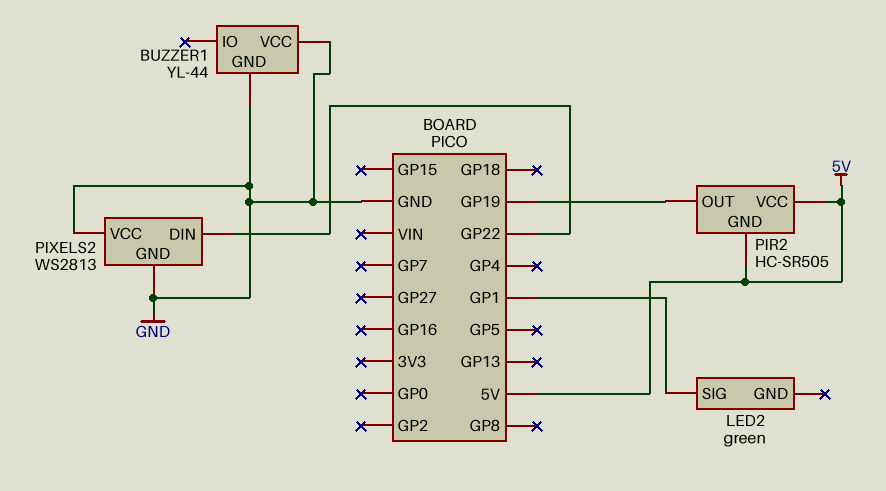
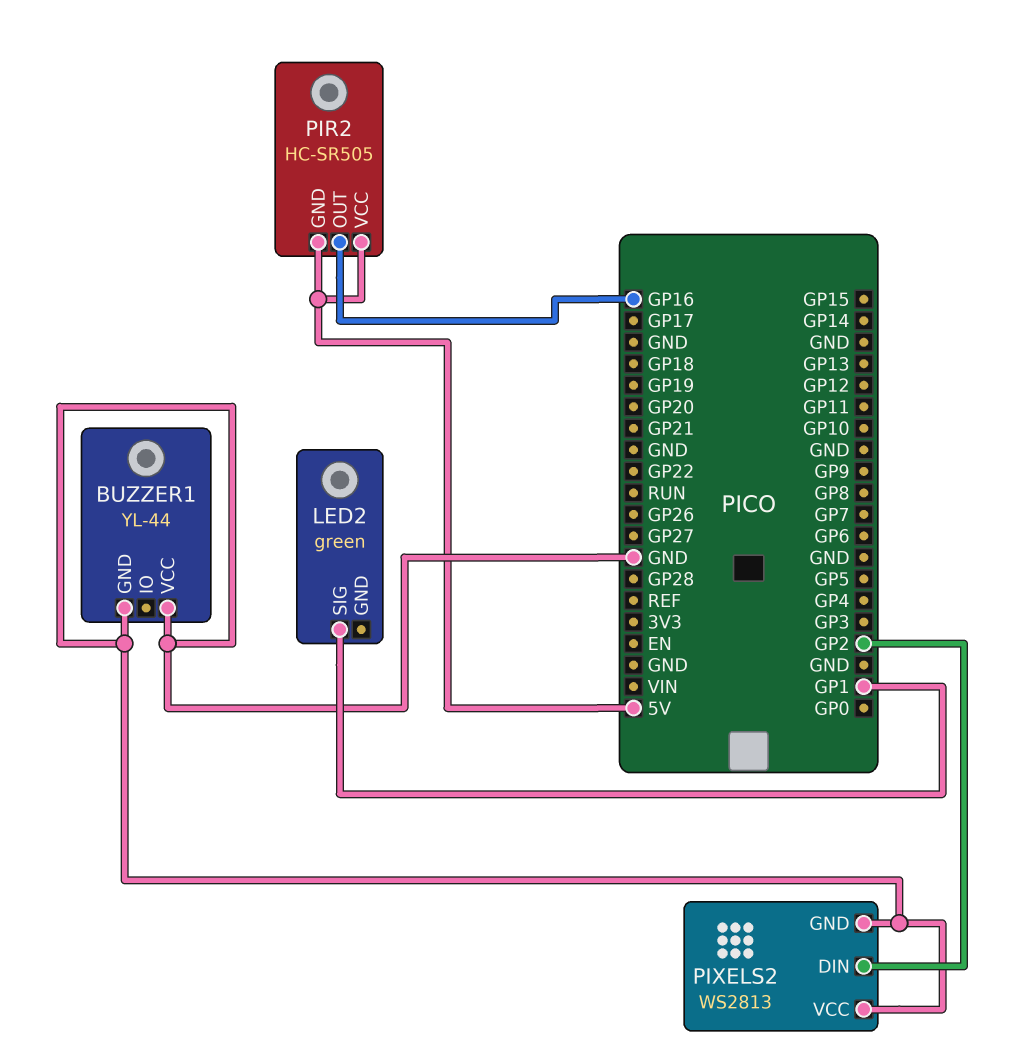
PIR2 pin OUT: GP19 -> GP16
PIXELS2 pin DIN: GP22 -> GP2

